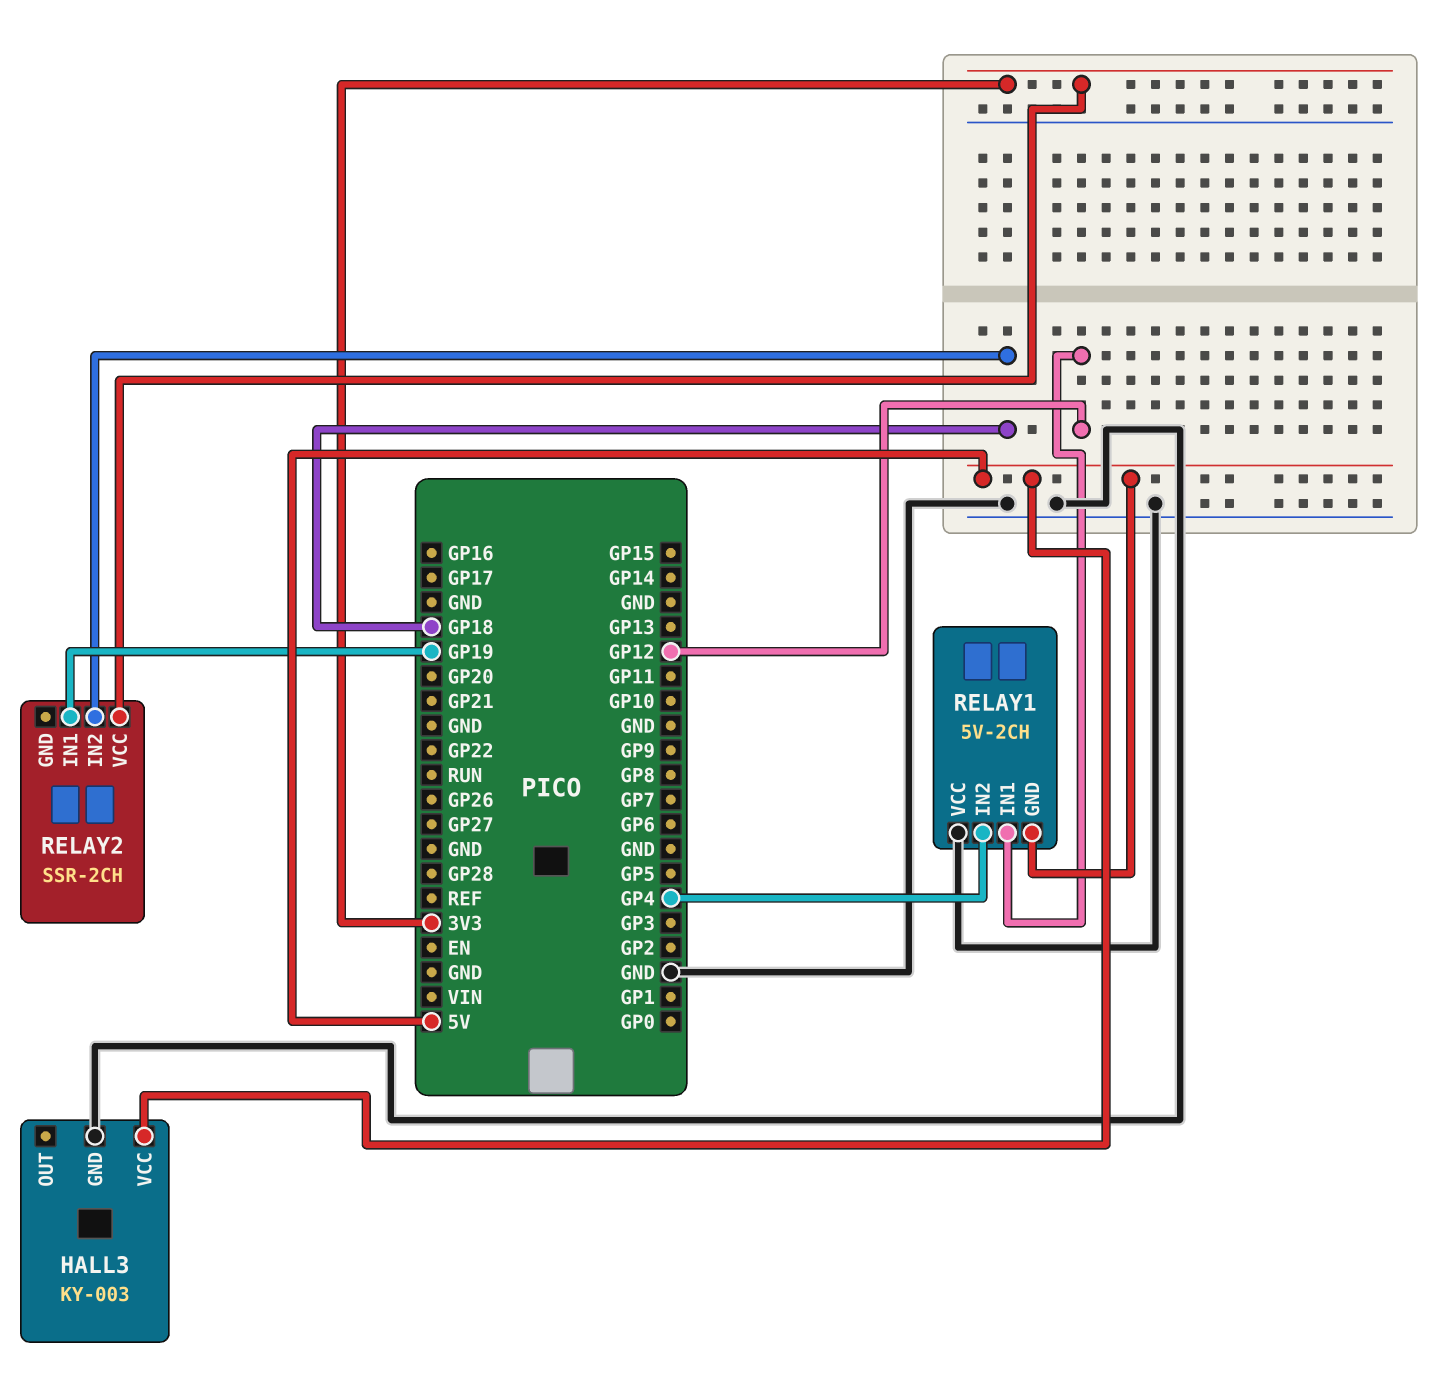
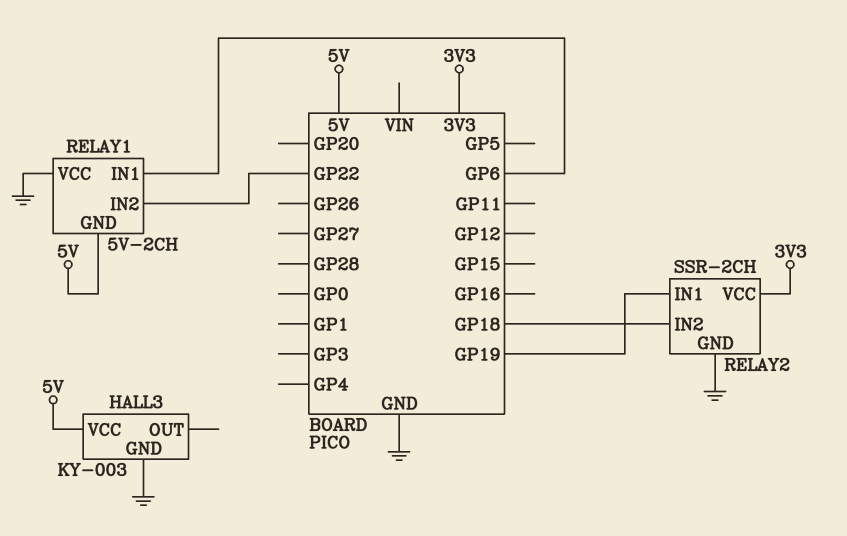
RELAY1 pin IN1: GP12 -> GP6
RELAY1 pin IN2: GP4 -> GP22
RELAY2 pin GND: none -> GND

